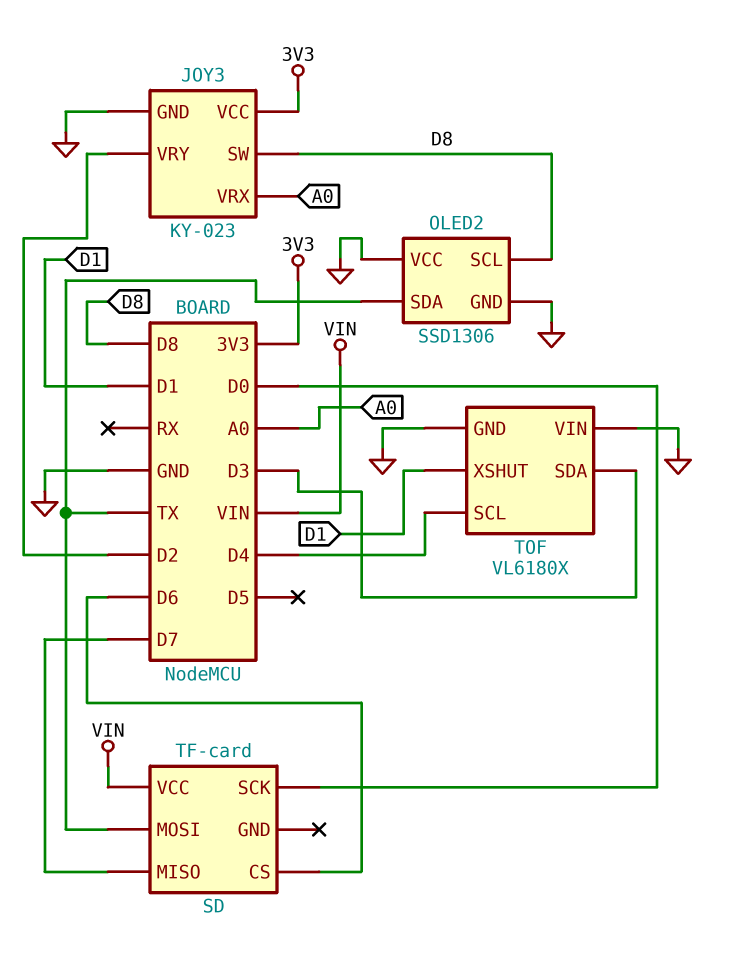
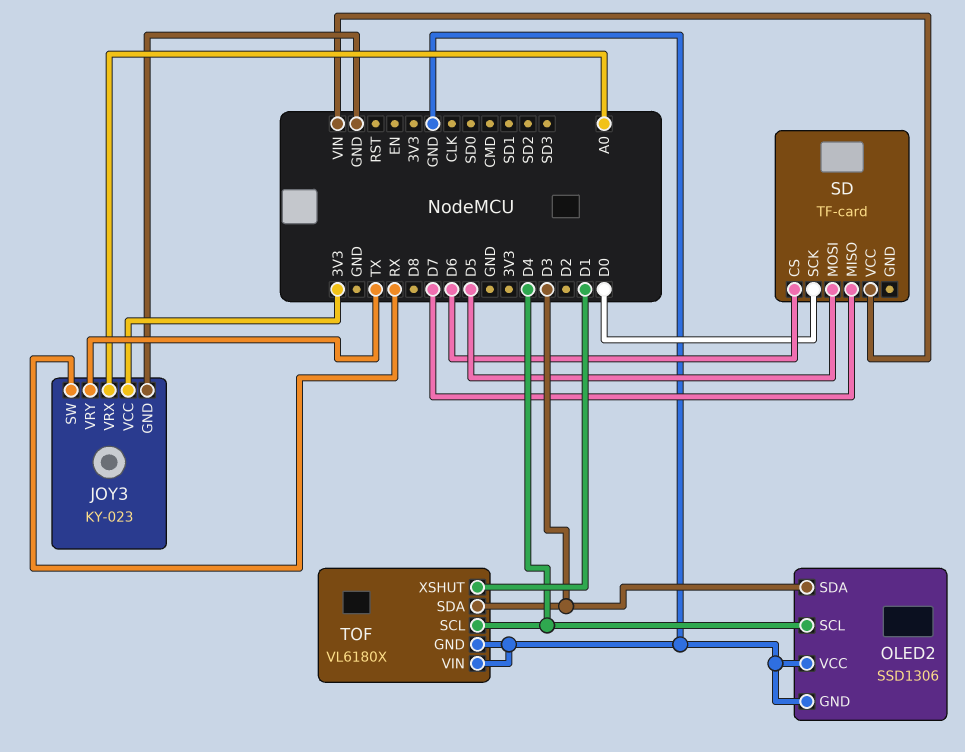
JOY3 pin SW: D8 -> RX
JOY3 pin VRY: D2 -> TX
OLED2 pin SCL: D8 -> D4
OLED2 pin SDA: TX -> D3
SD pin MOSI: TX -> D5

